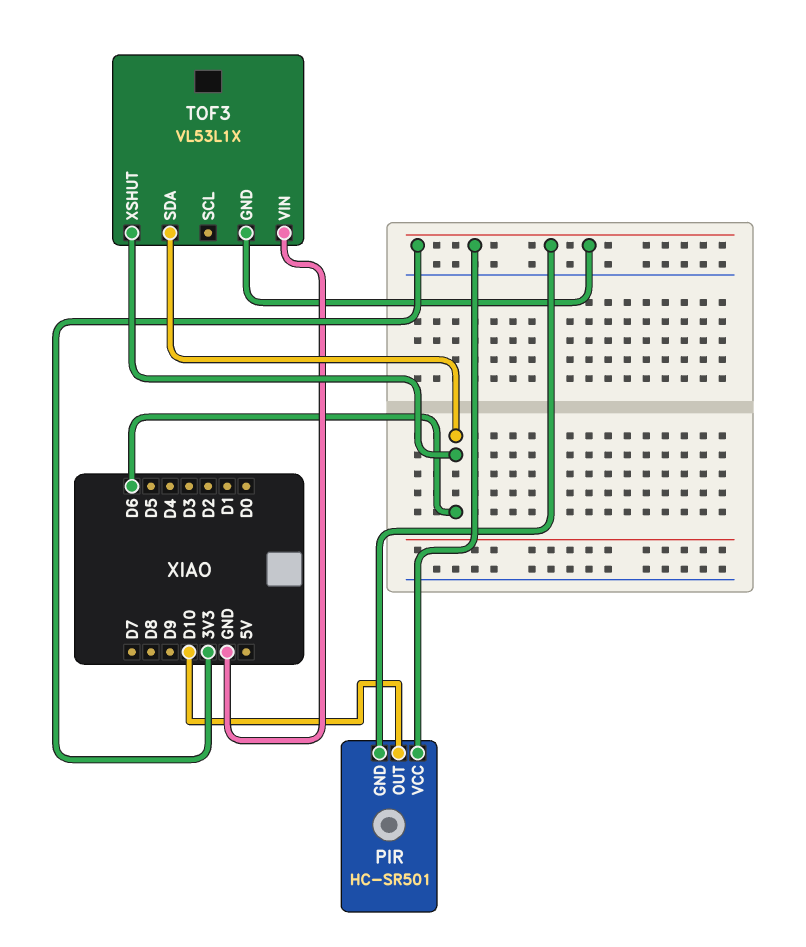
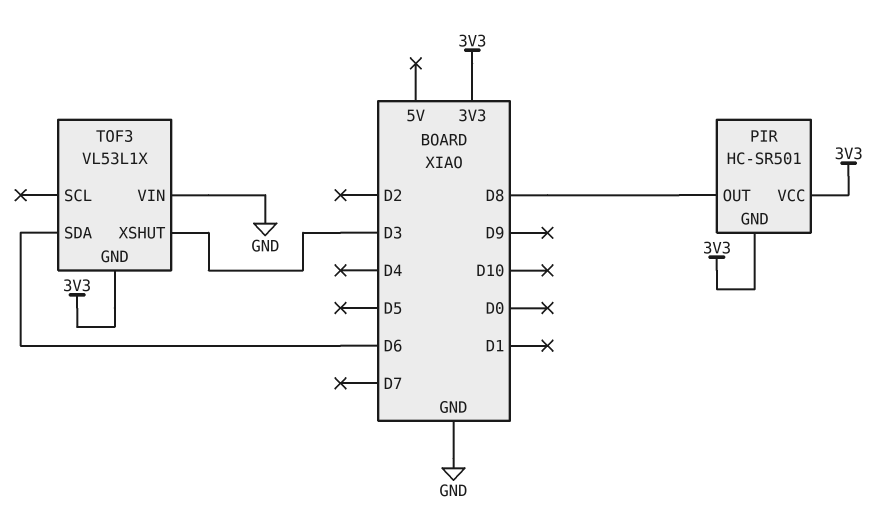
PIR pin OUT: D10 -> D8
TOF3 pin XSHUT: D6 -> D3

